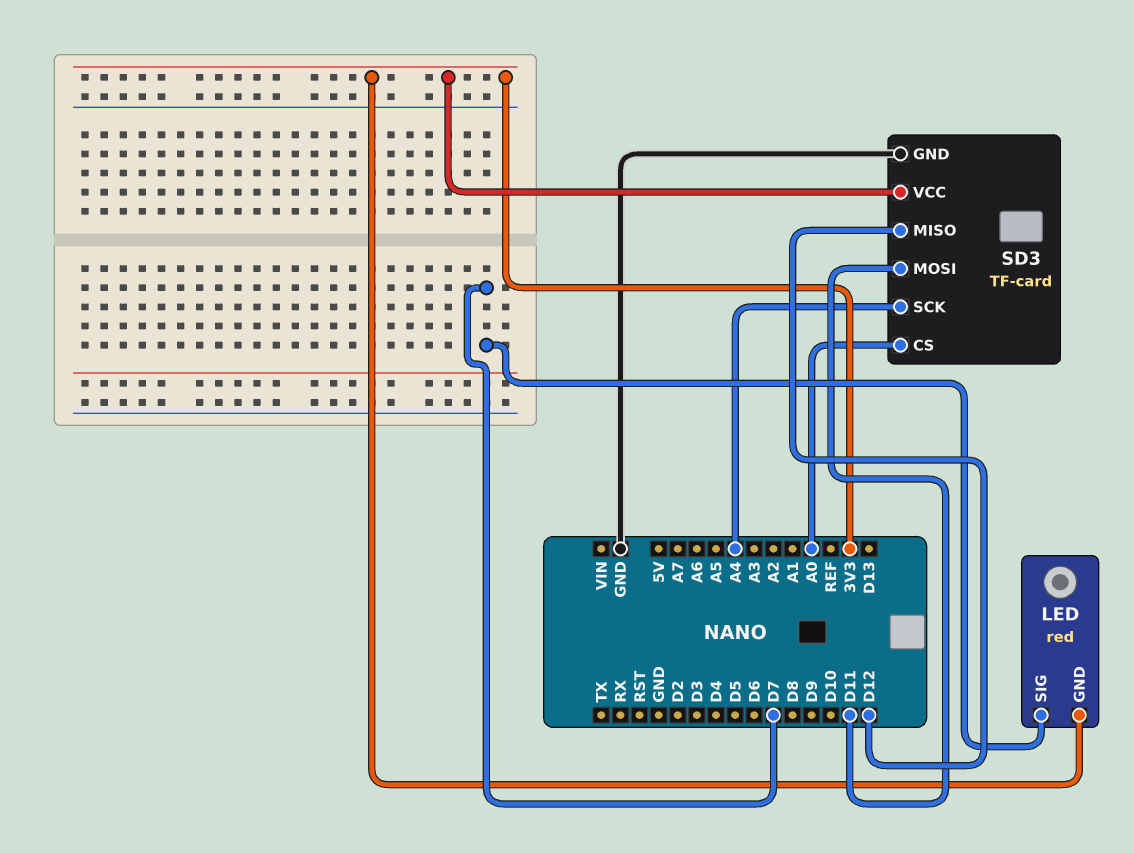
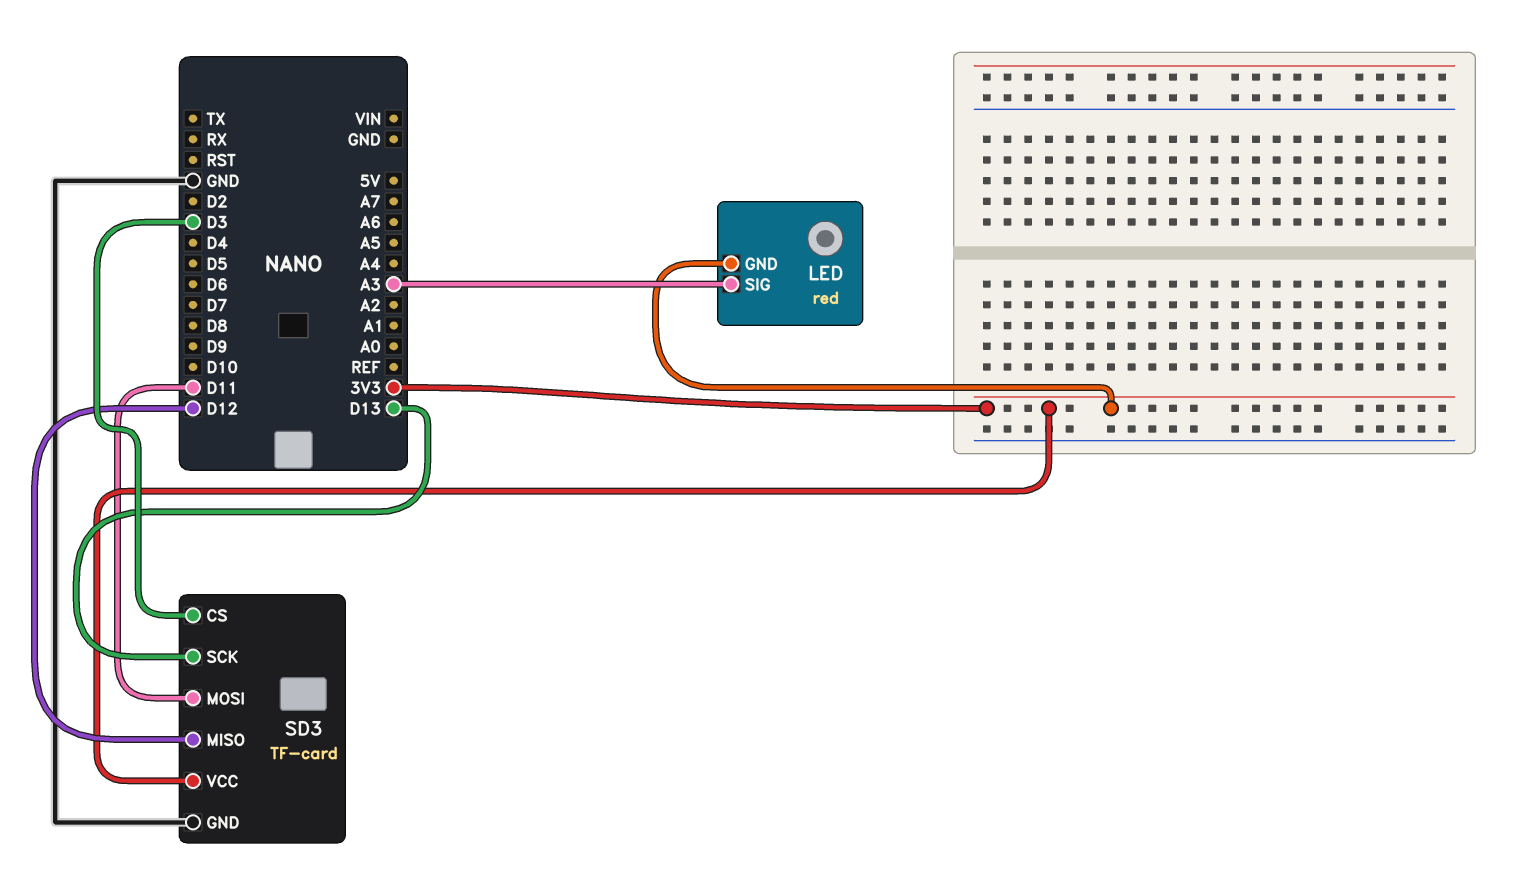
LED pin SIG: D7 -> A3
SD3 pin CS: A0 -> D3
SD3 pin SCK: A4 -> D13

